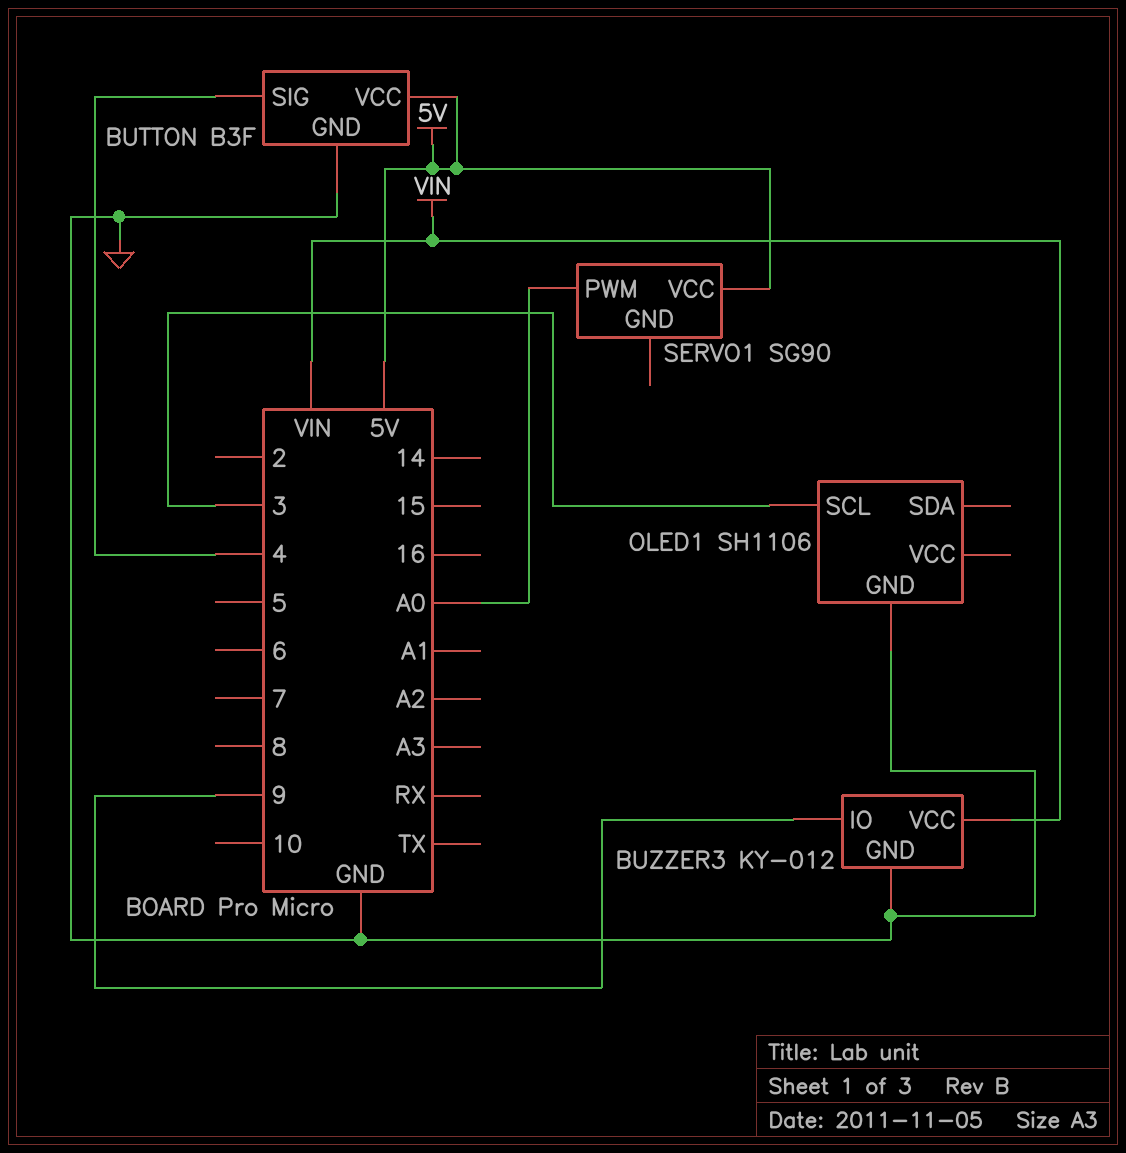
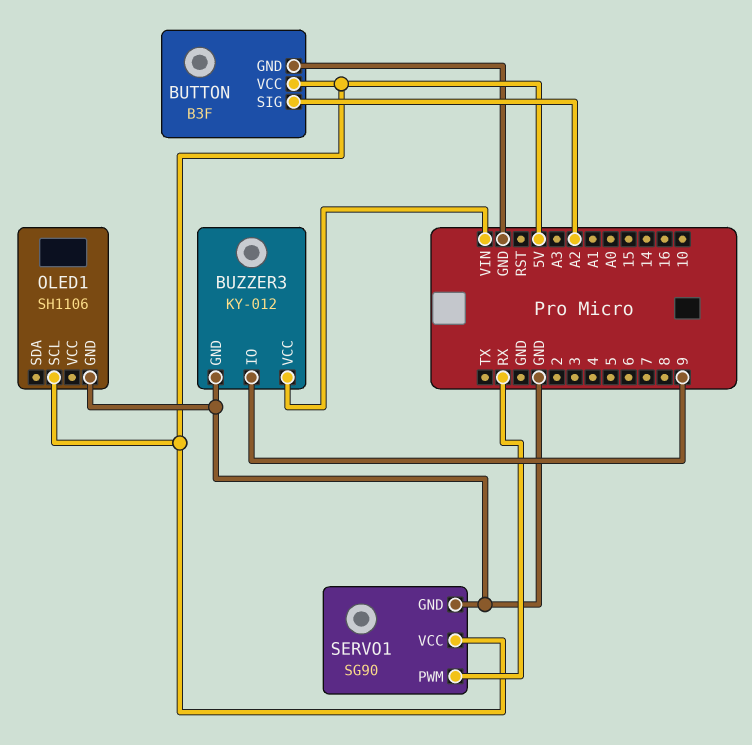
BUTTON pin SIG: 4 -> A2
OLED1 pin SCL: 3 -> 5V
SERVO1 pin GND: none -> GND
SERVO1 pin PWM: A0 -> RX

